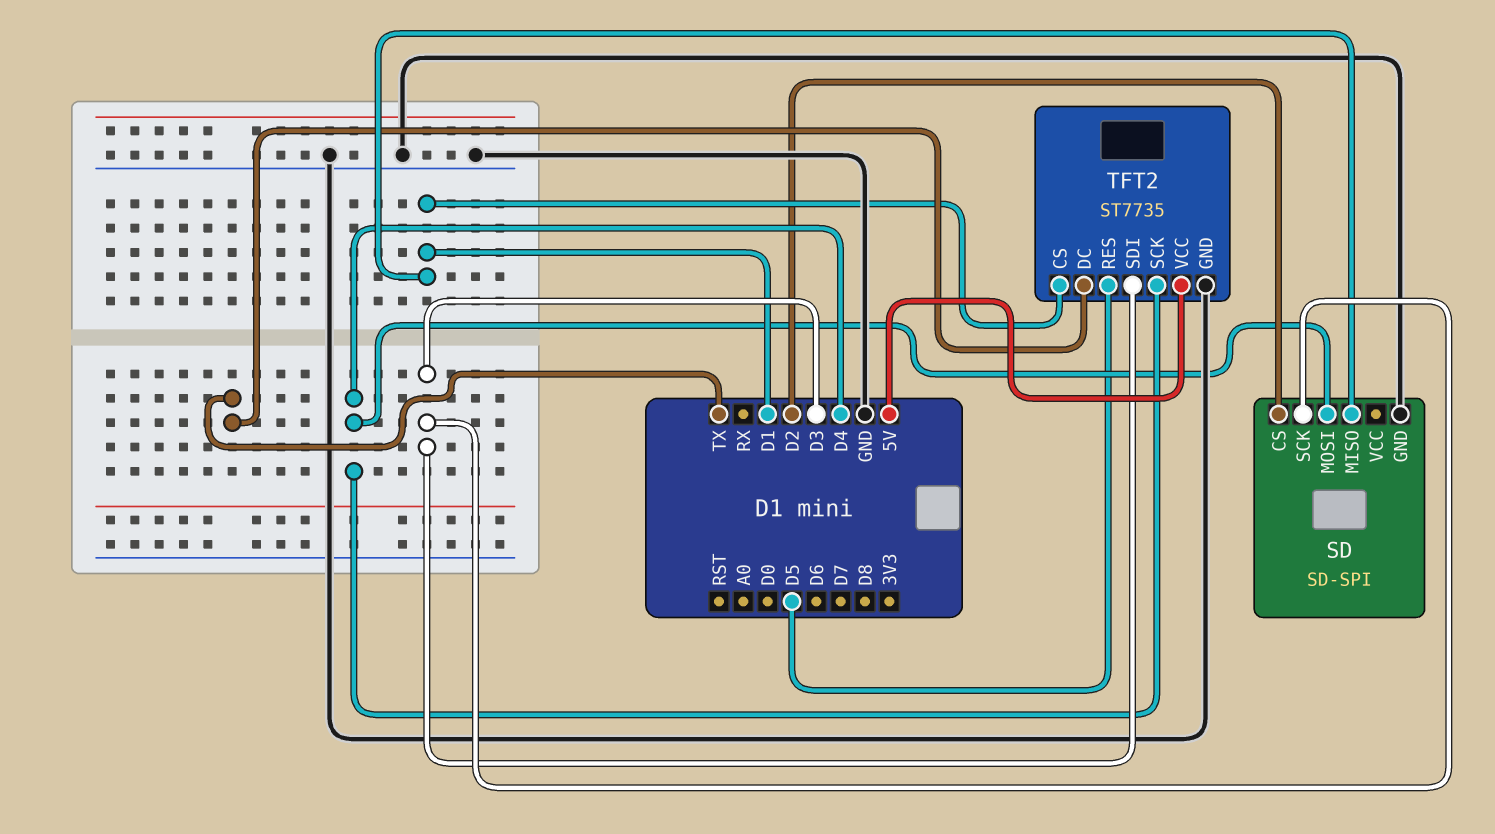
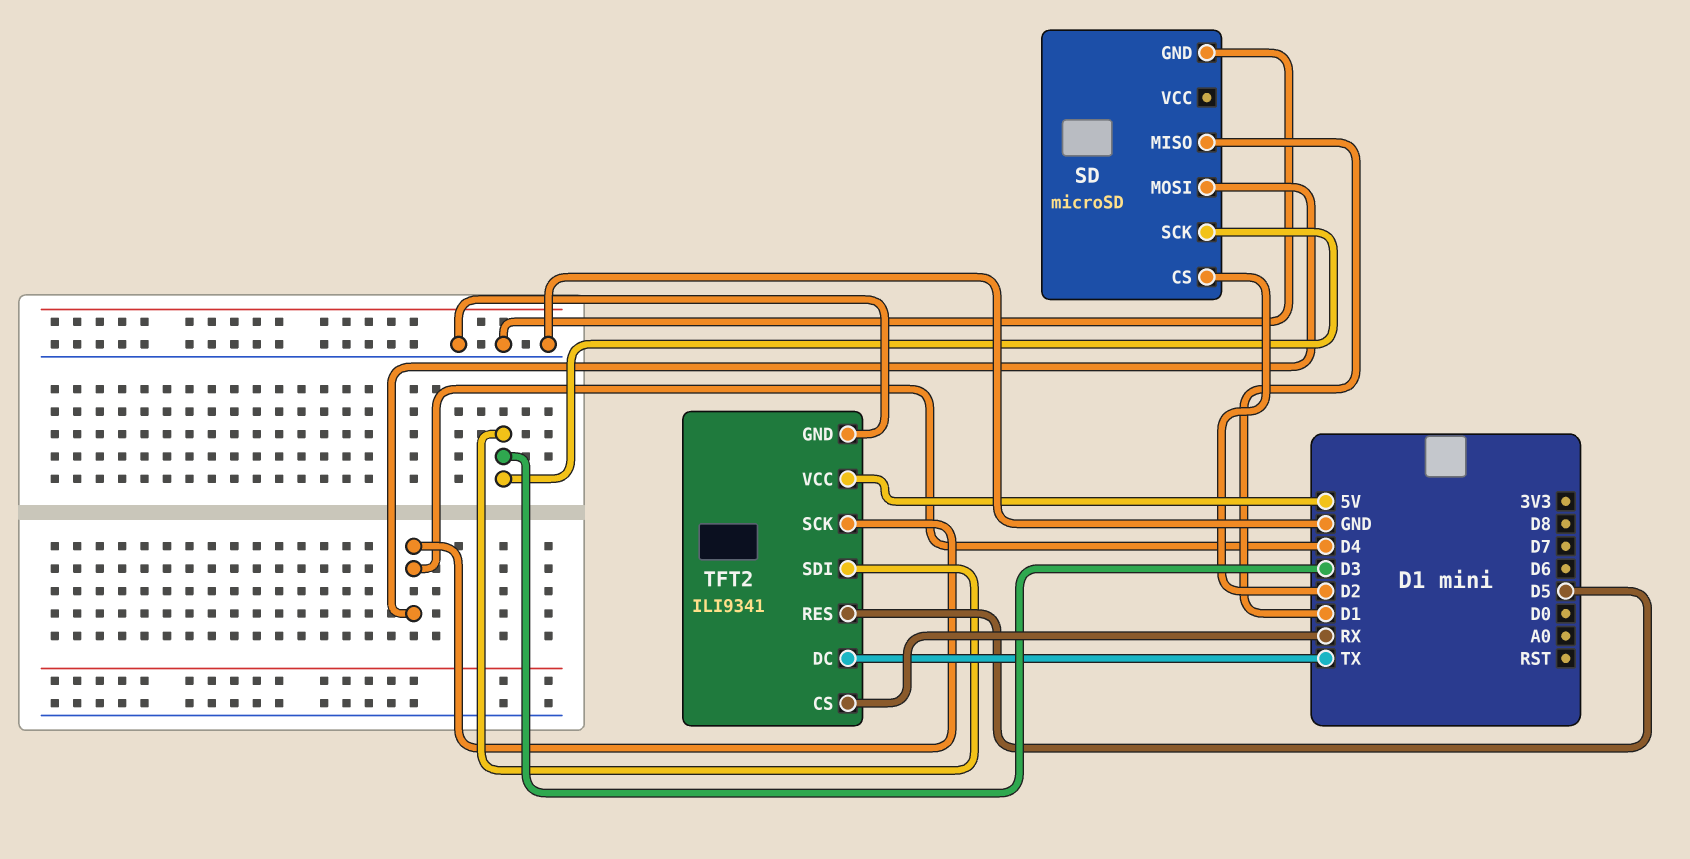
SD: SD-SPI -> microSD
TFT2: ST7735 -> ILI9341
TFT2 pin CS: D1 -> RX

